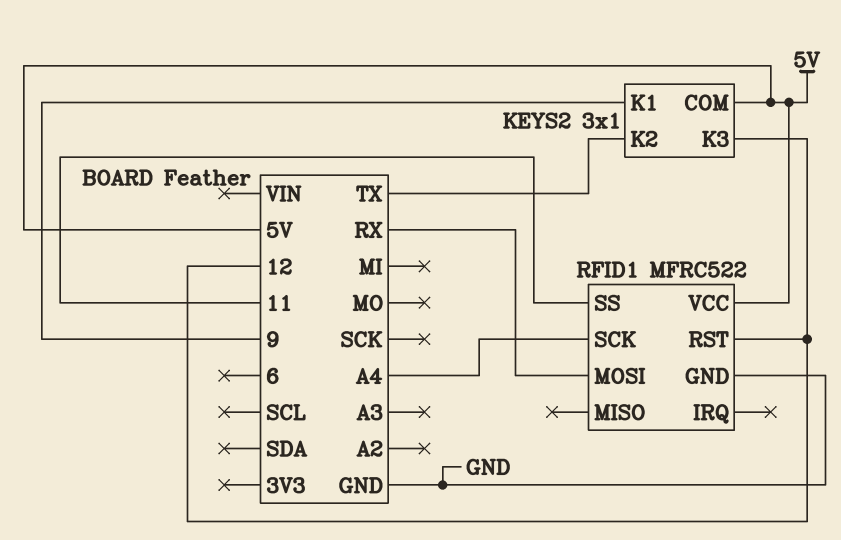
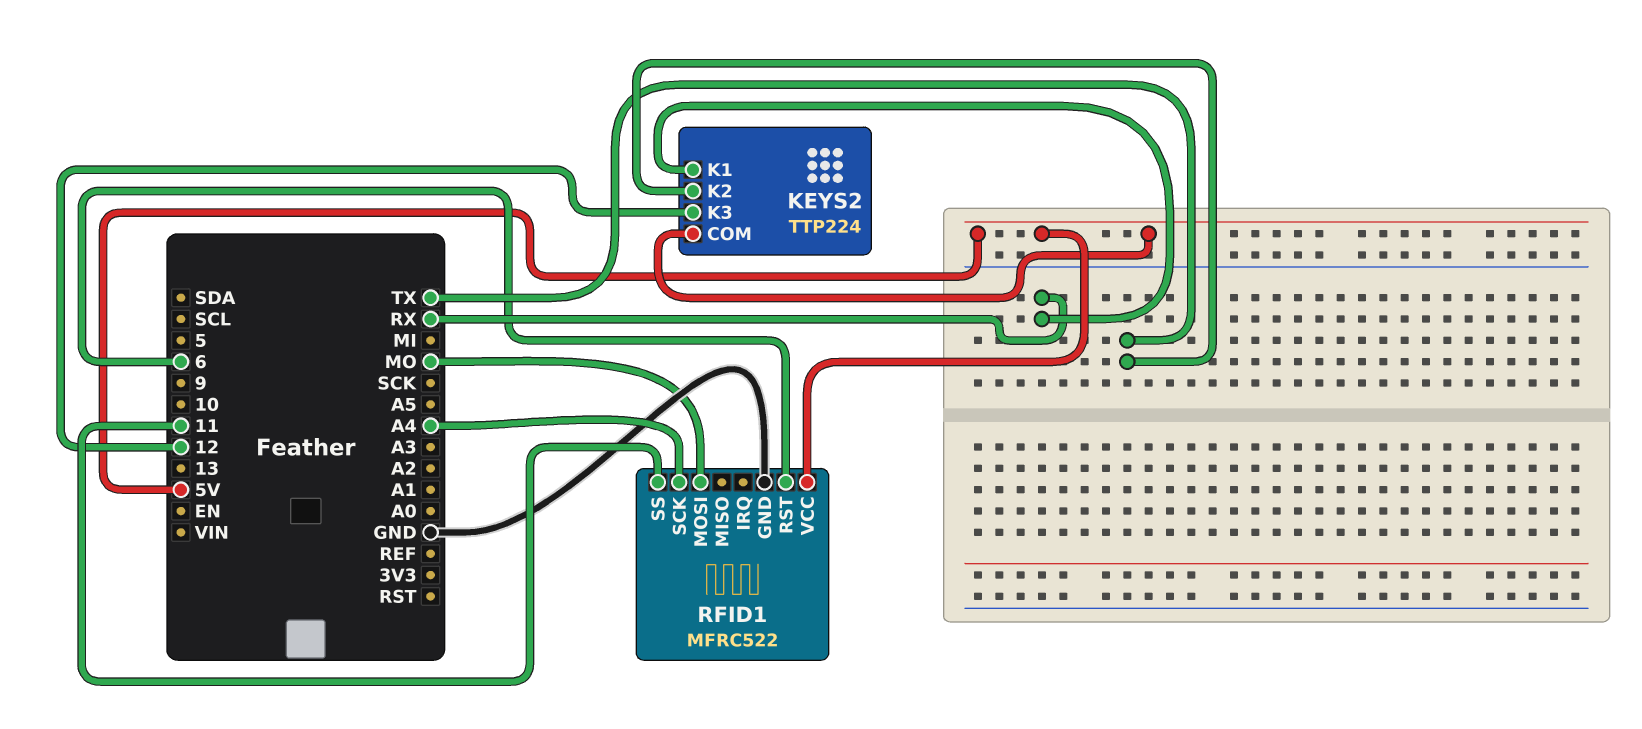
KEYS2: 3x1 -> TTP224
KEYS2 pin K1: 9 -> RX
RFID1 pin MOSI: RX -> MO
RFID1 pin RST: 12 -> 6

